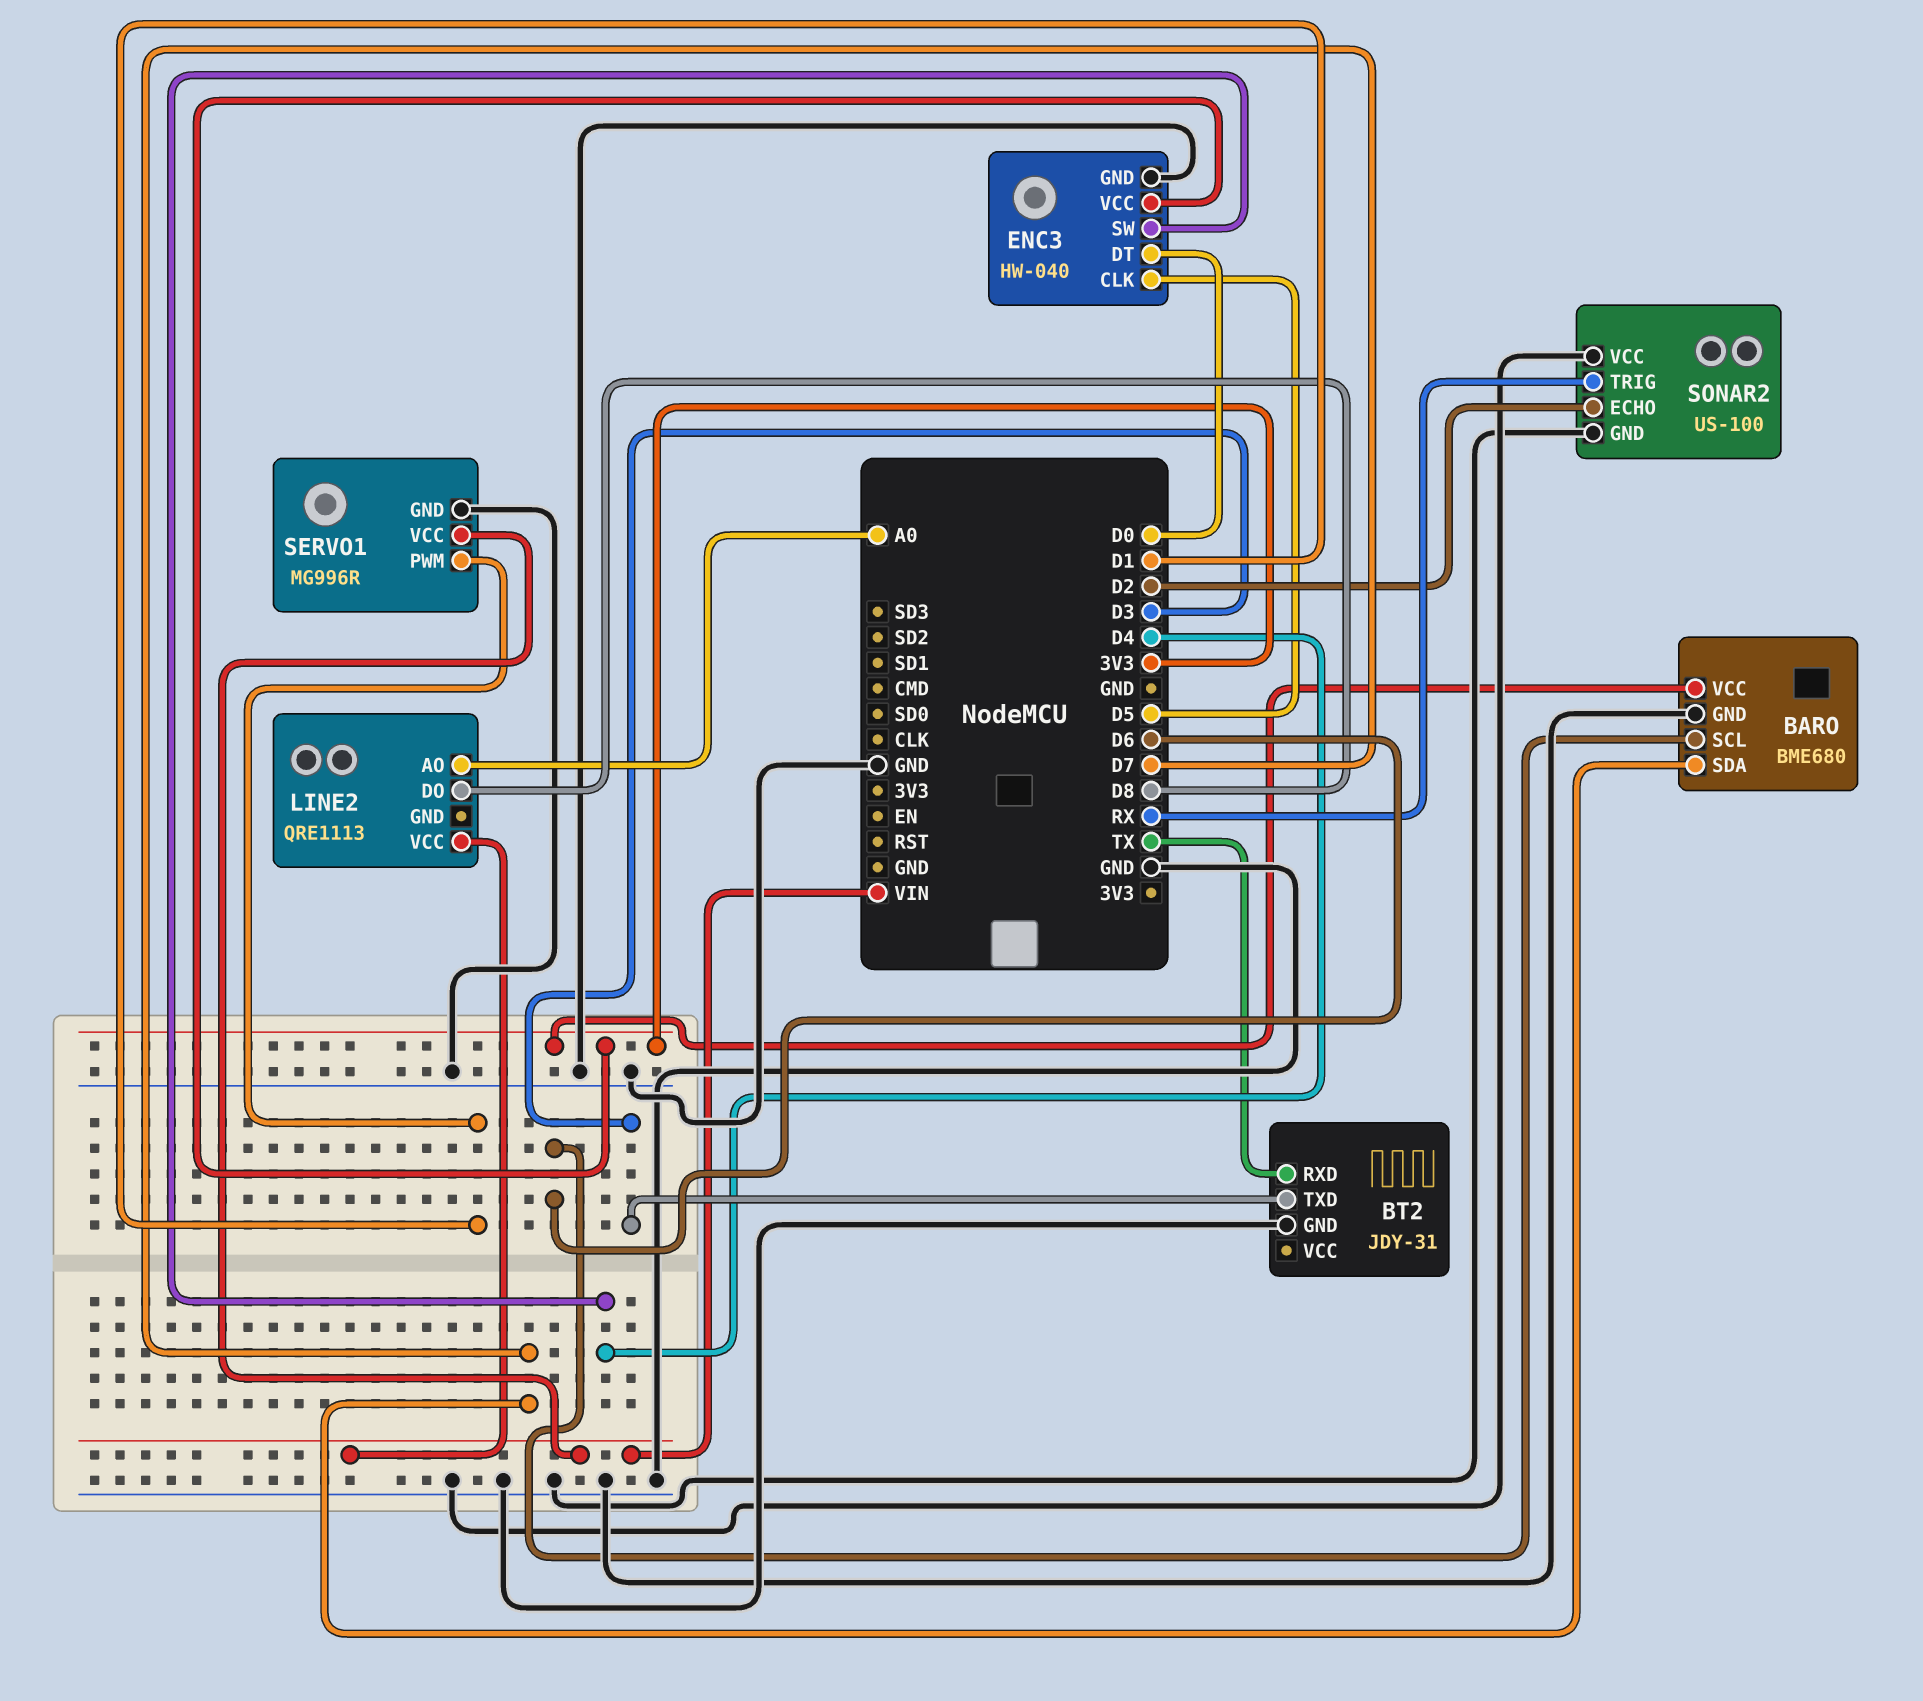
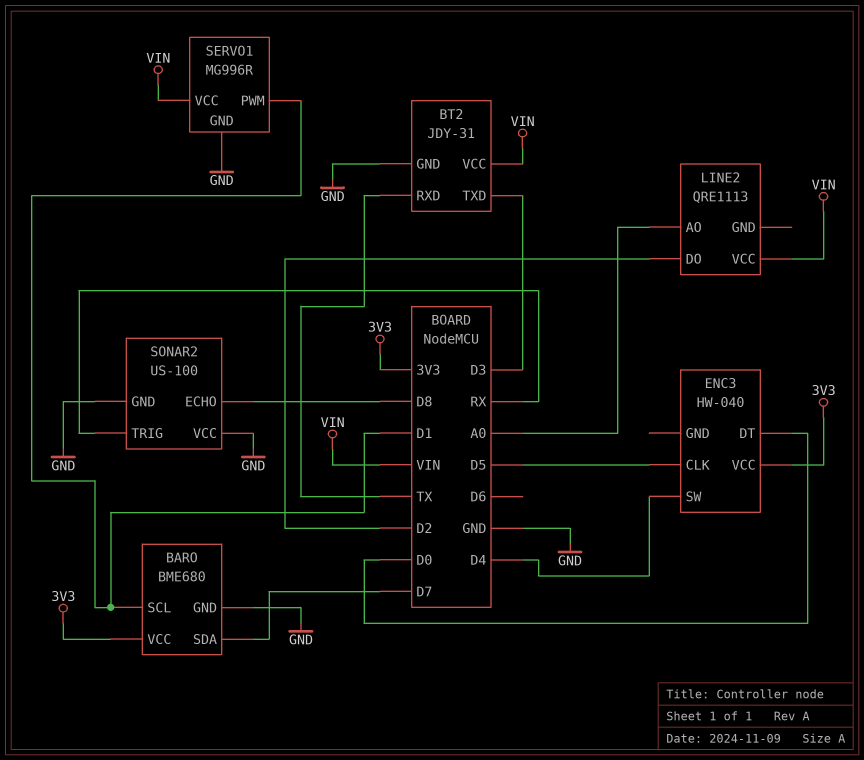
BARO pin SCL: D6 -> D1
BT2 pin VCC: none -> VIN
ENC3 pin GND: GND -> none
LINE2 pin DO: D8 -> D2
SONAR2 pin ECHO: D2 -> D8

